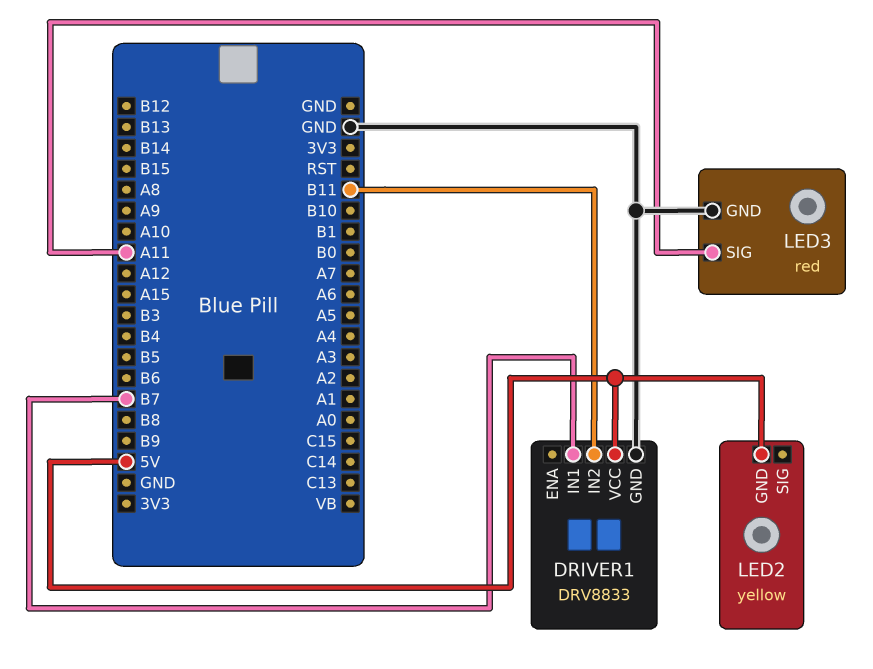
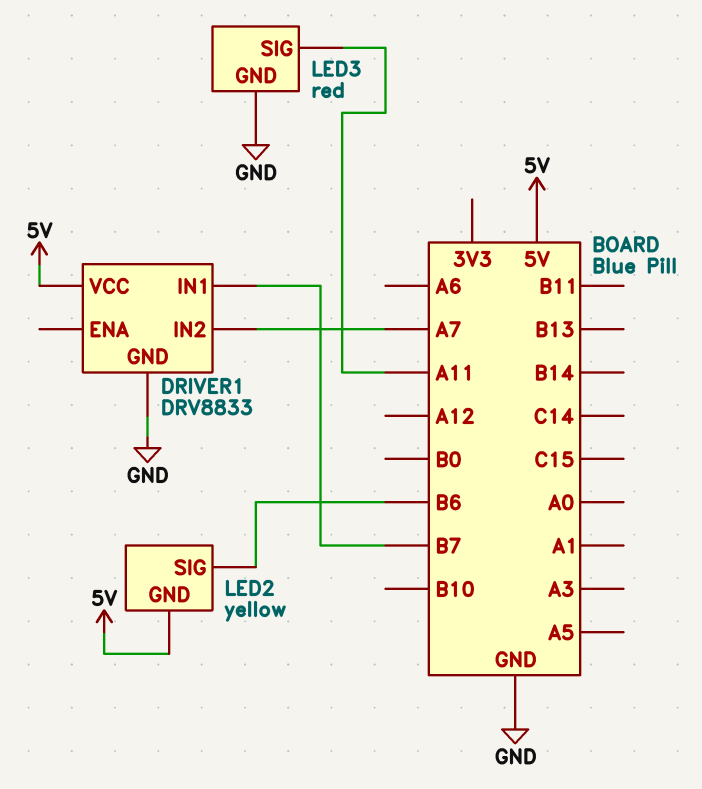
DRIVER1 pin IN2: B11 -> A7
LED2 pin SIG: none -> B6

